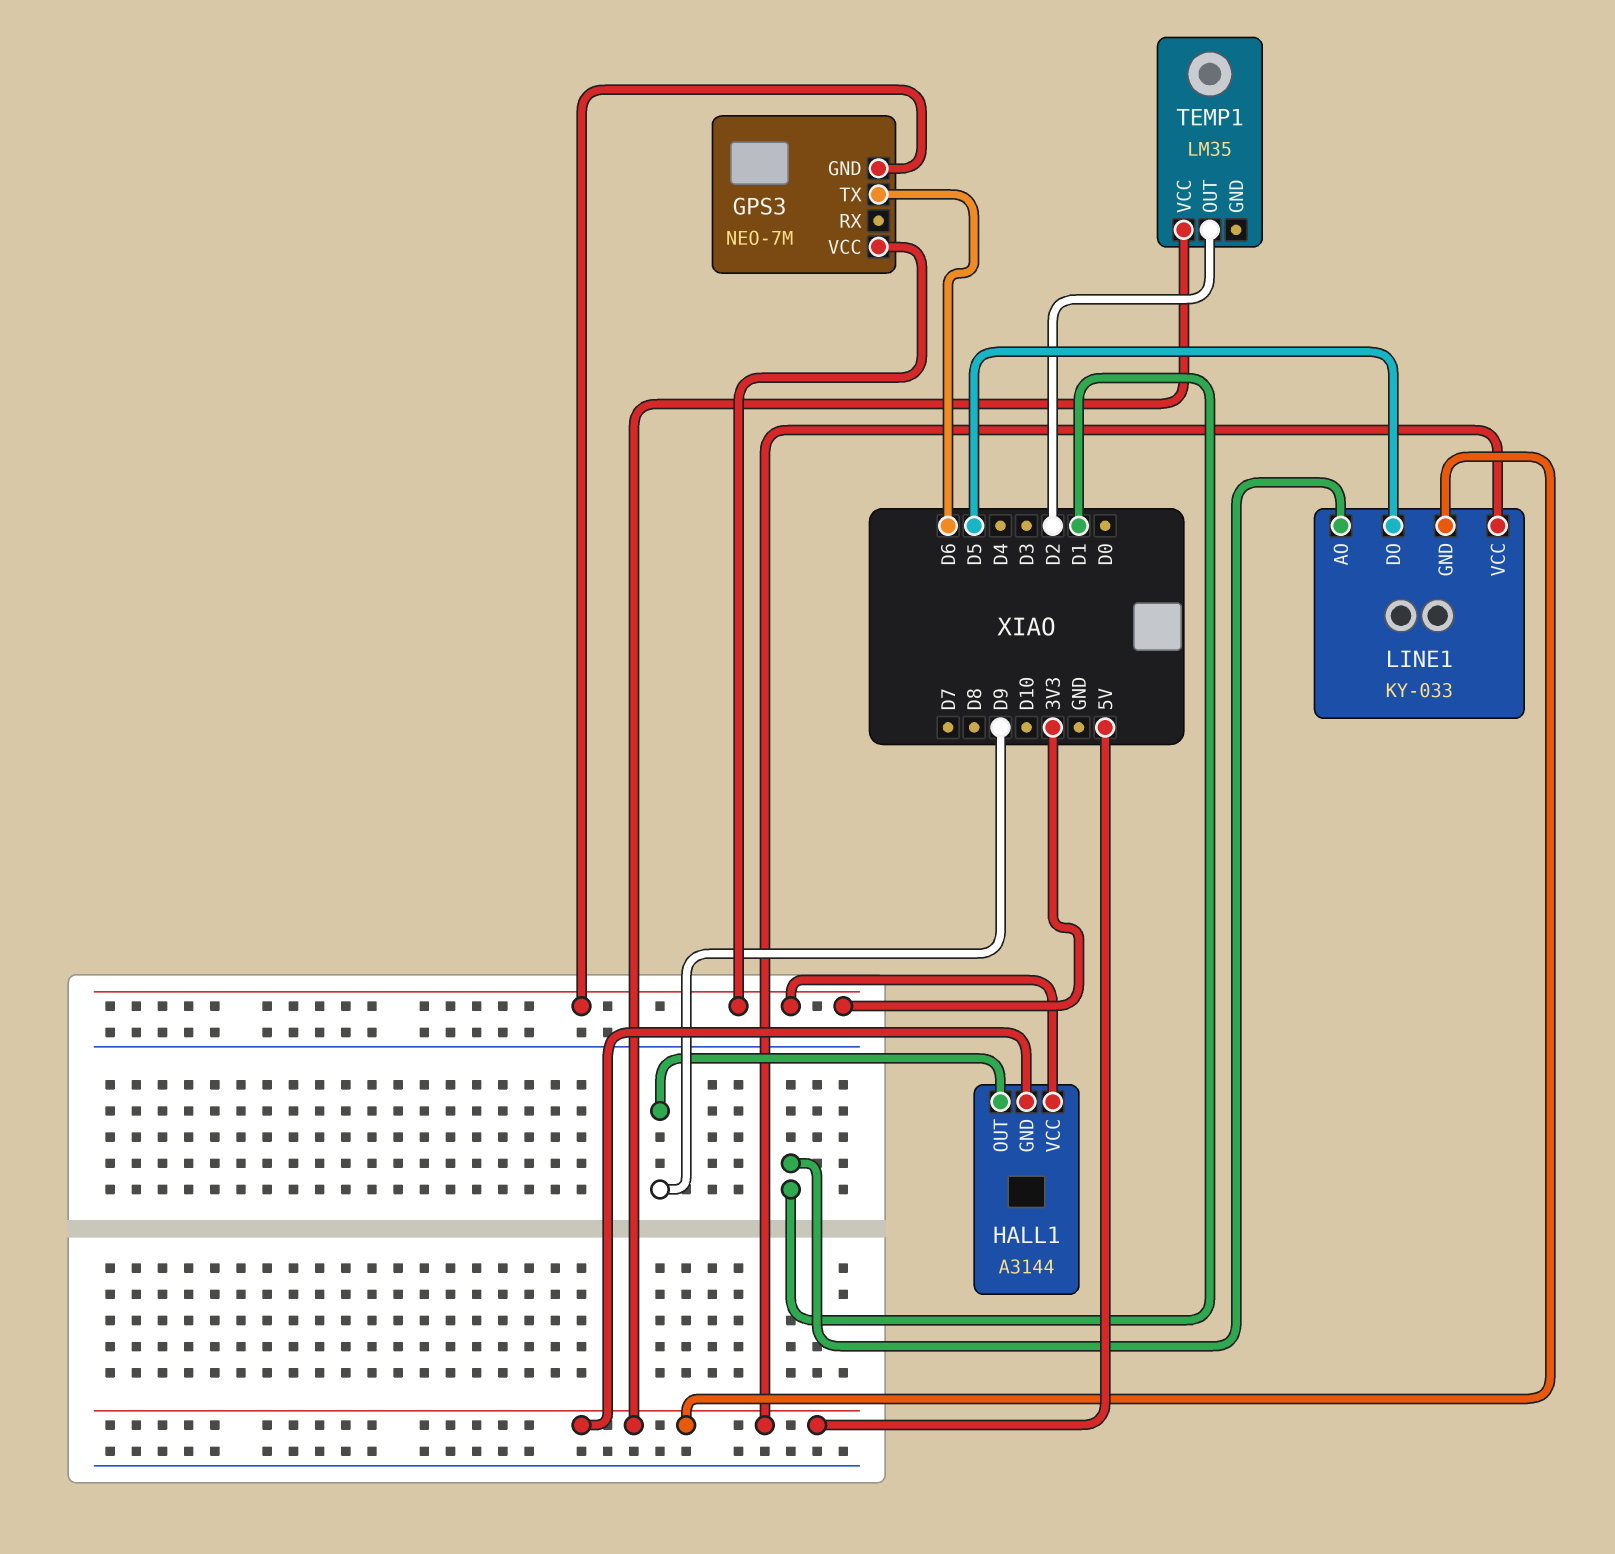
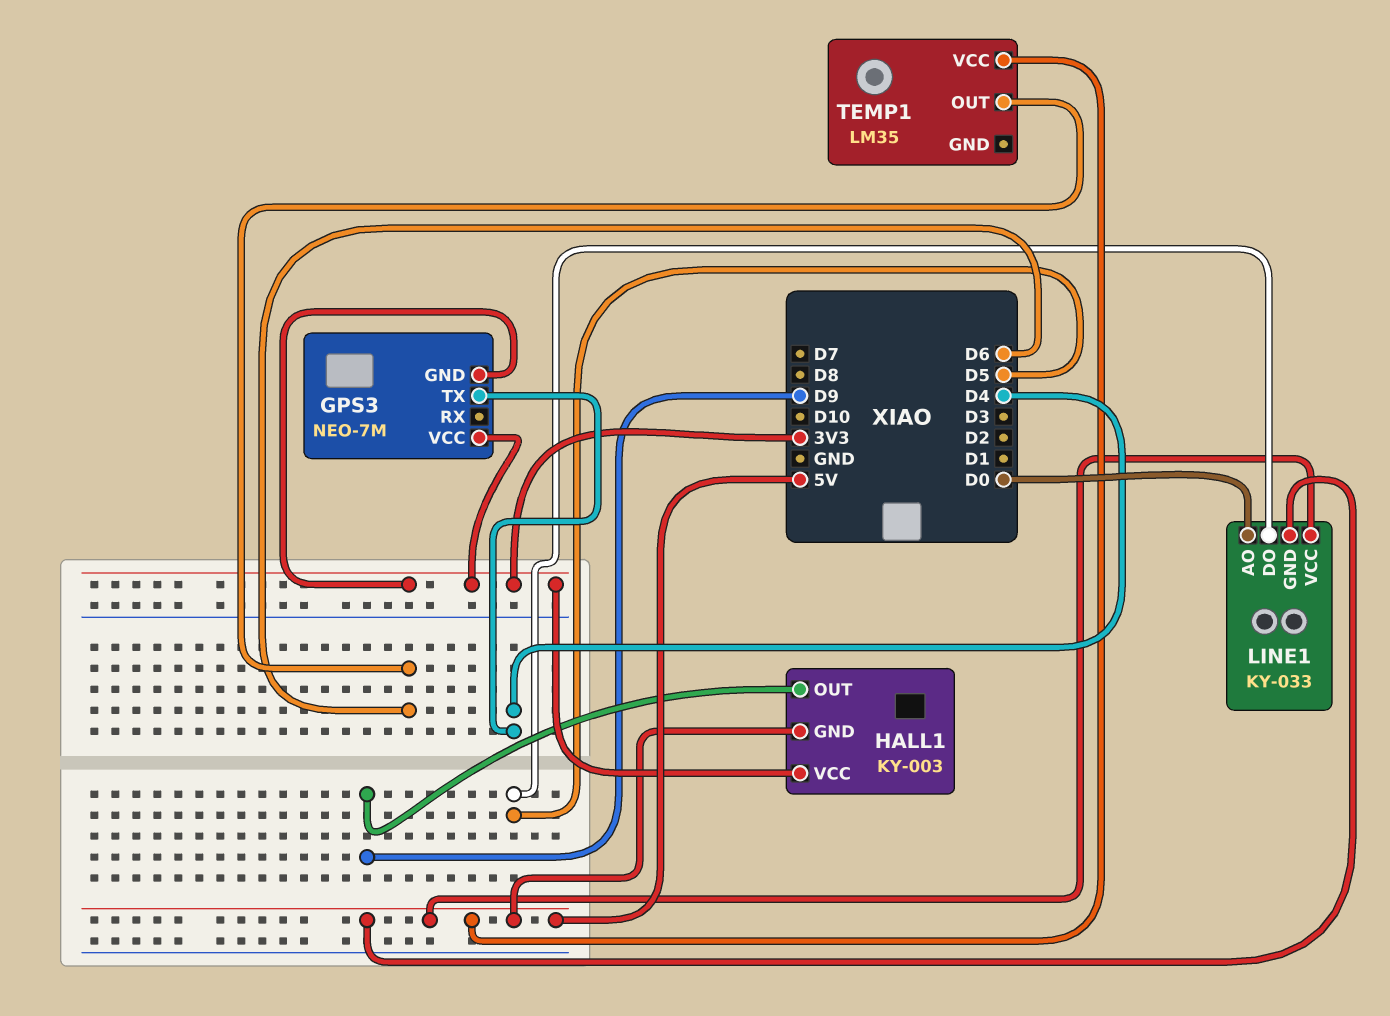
GPS3 pin TX: D6 -> D4
HALL1: A3144 -> KY-003
LINE1 pin AO: D1 -> D0
TEMP1 pin OUT: D2 -> D6

